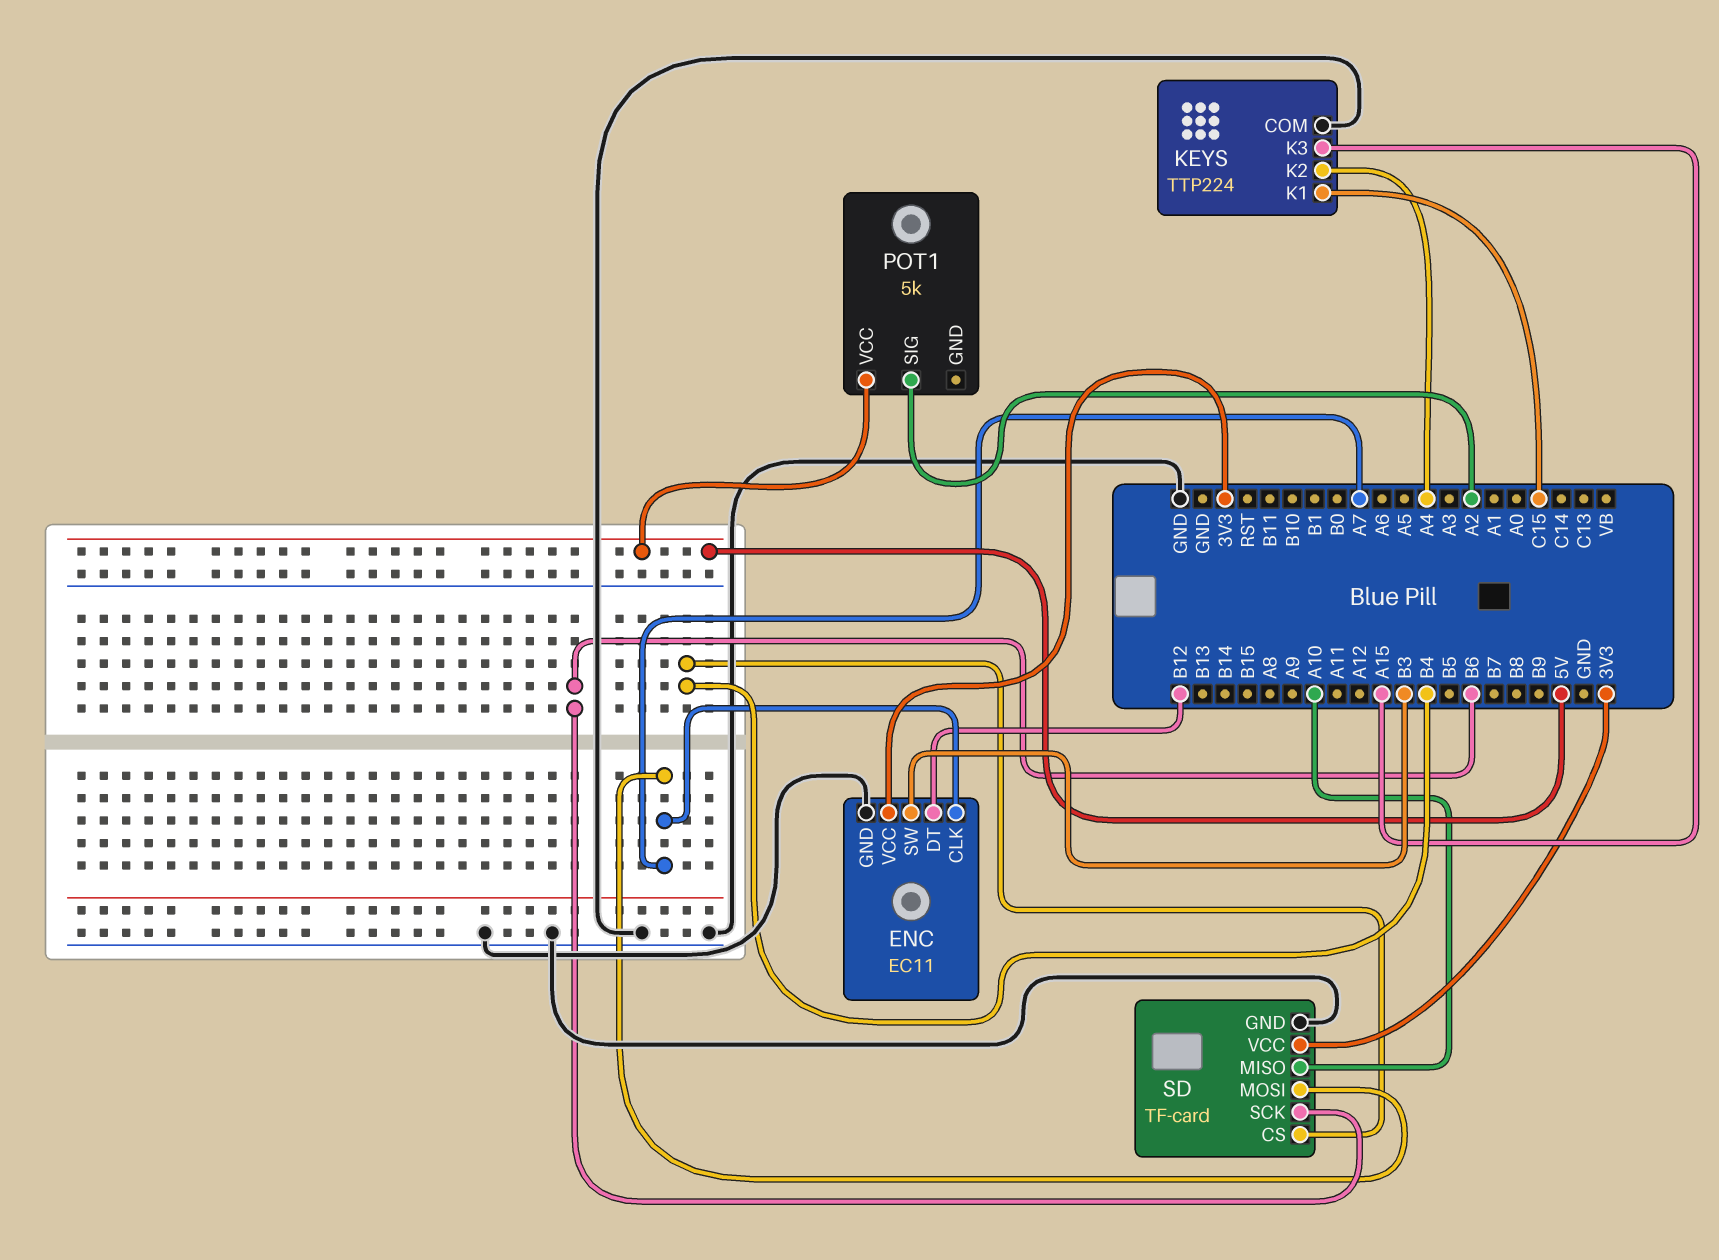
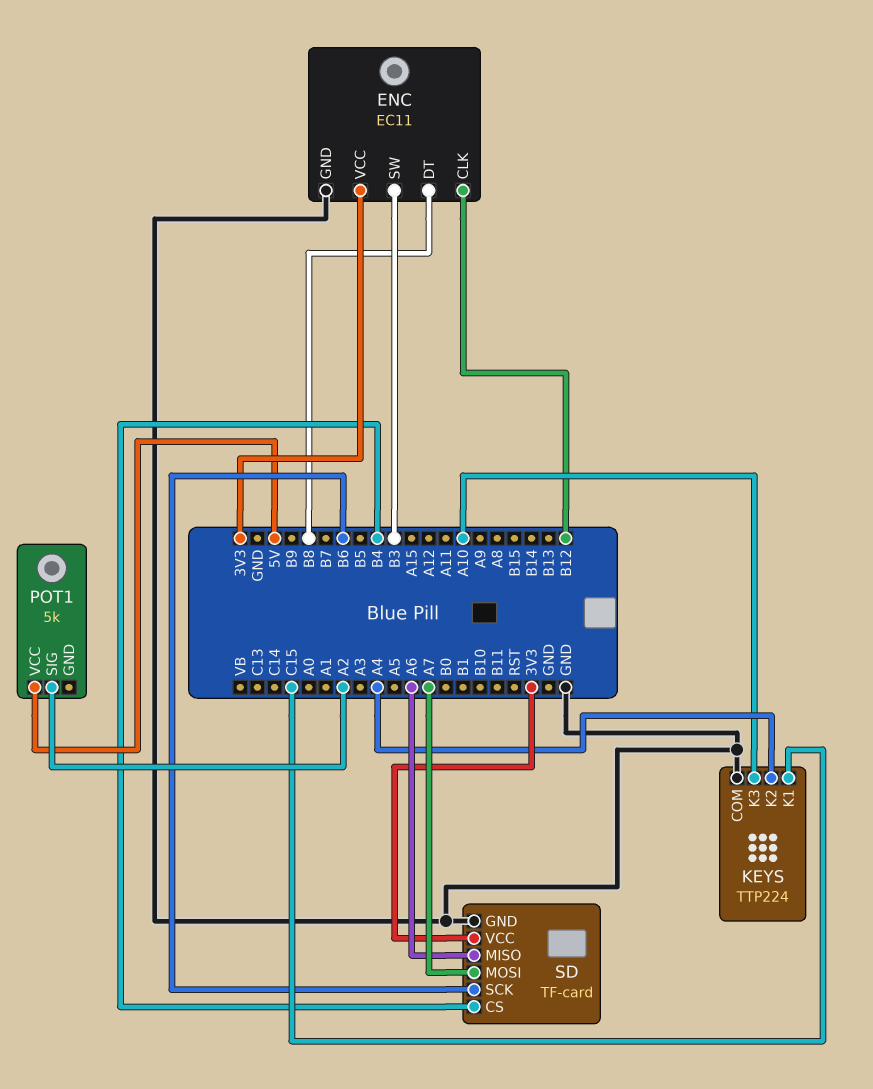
ENC pin CLK: A7 -> B12
ENC pin DT: B12 -> B8
KEYS pin K3: A15 -> A10
SD pin MISO: A10 -> A6

